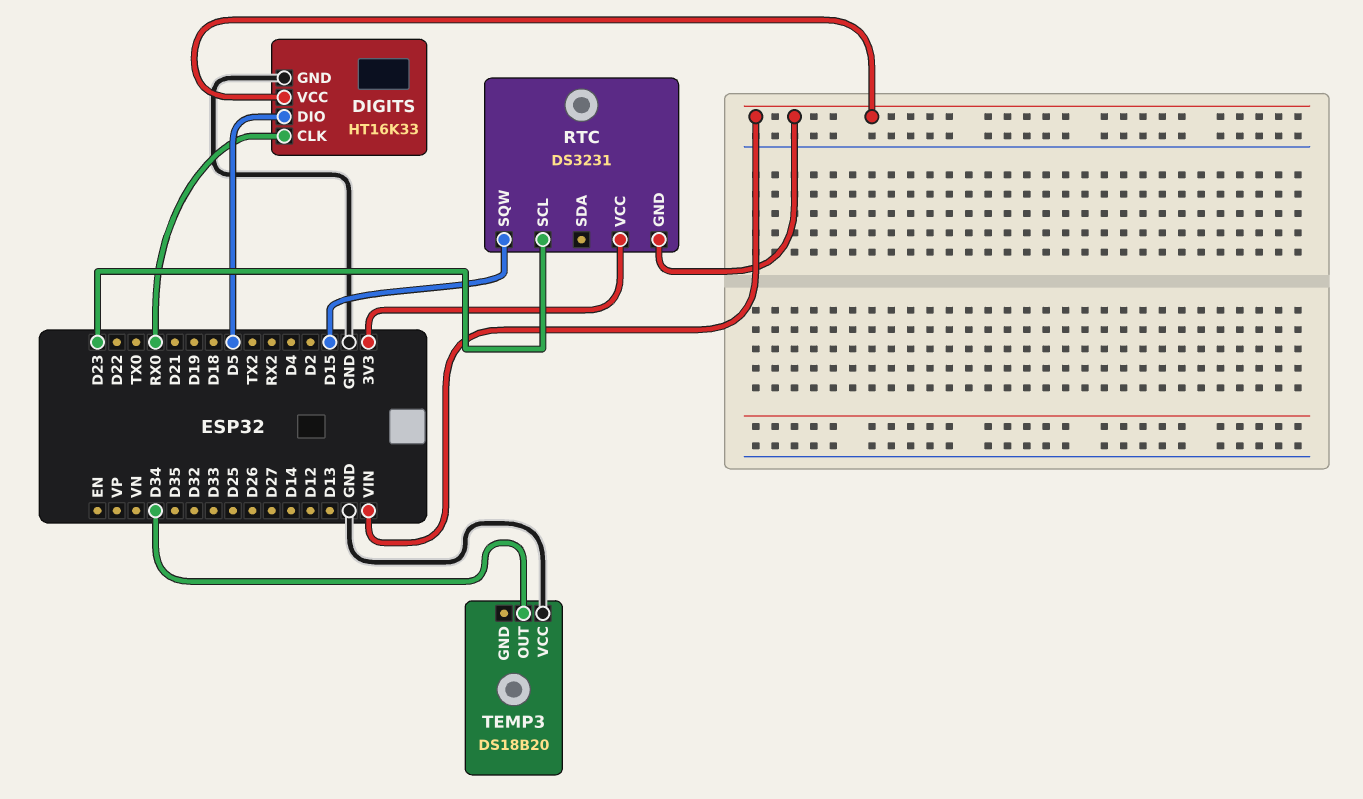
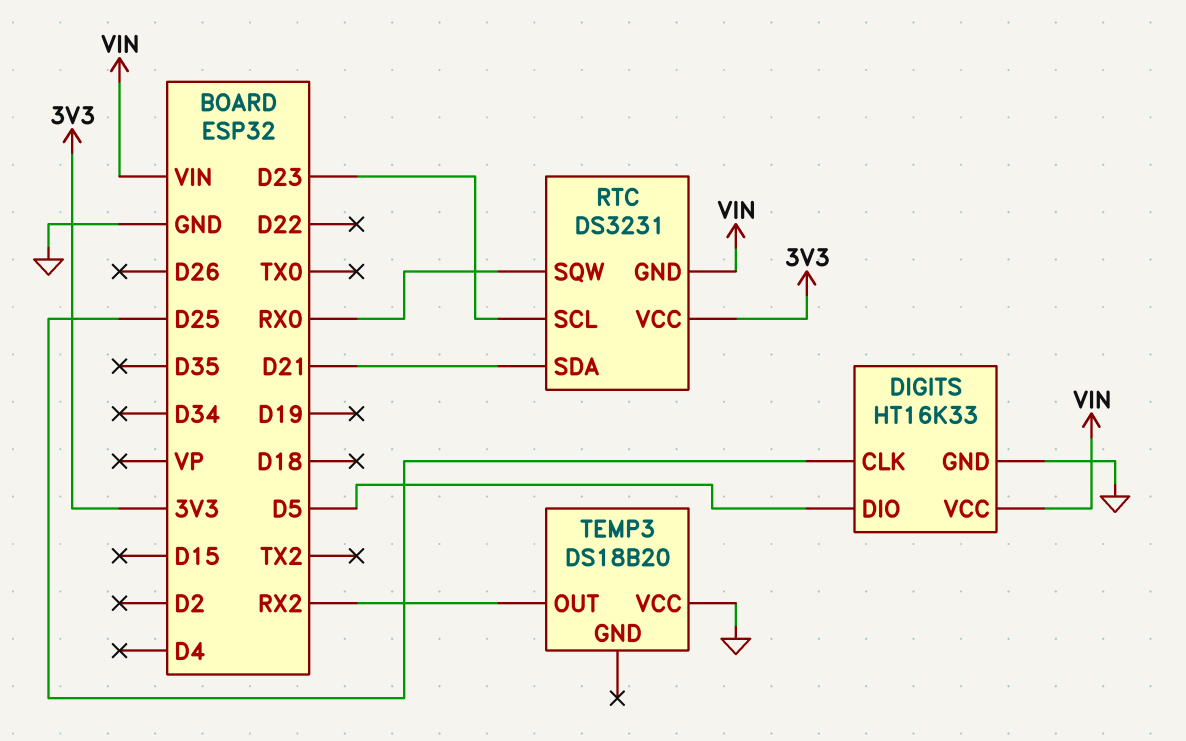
DIGITS pin CLK: RX0 -> D25
RTC pin SDA: none -> D21
RTC pin SQW: D15 -> RX0
TEMP3 pin OUT: D34 -> RX2

